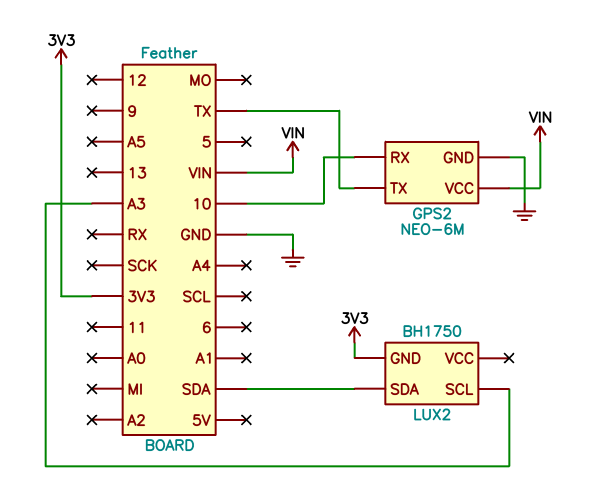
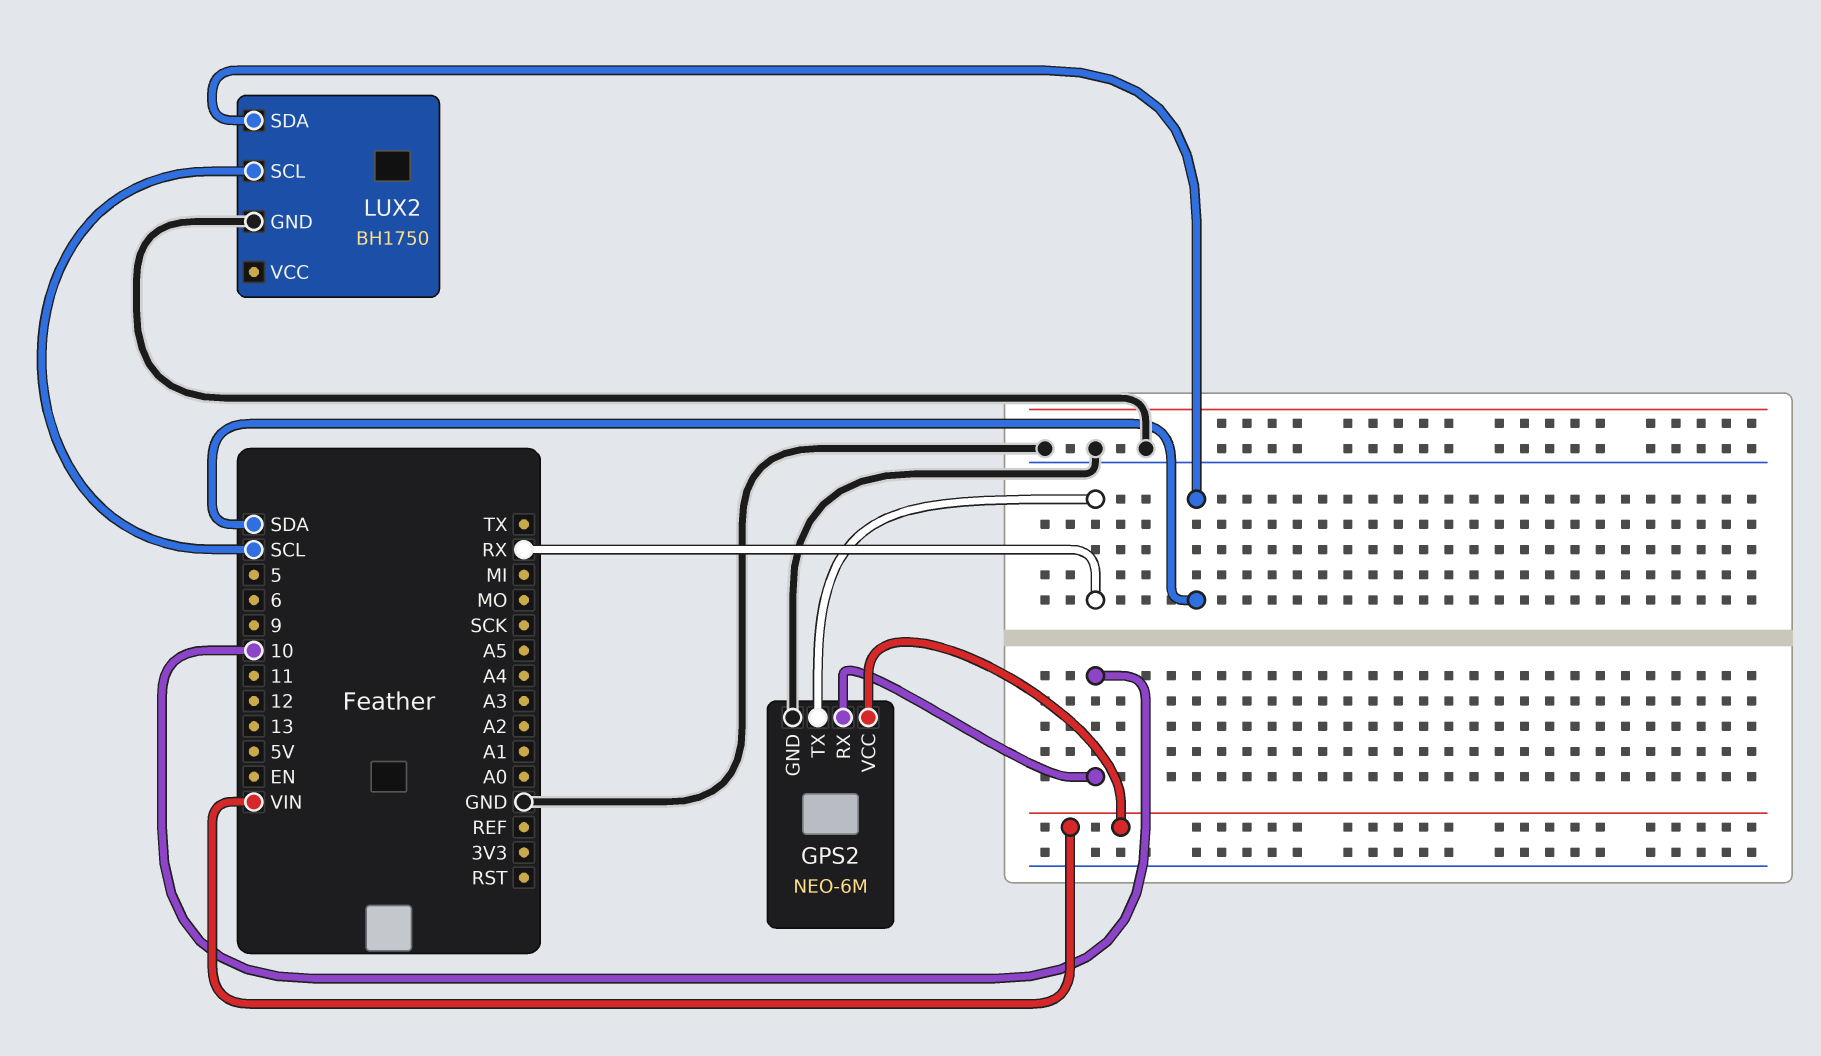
GPS2 pin TX: TX -> RX
LUX2 pin GND: 3V3 -> GND
LUX2 pin SCL: A3 -> SCL

